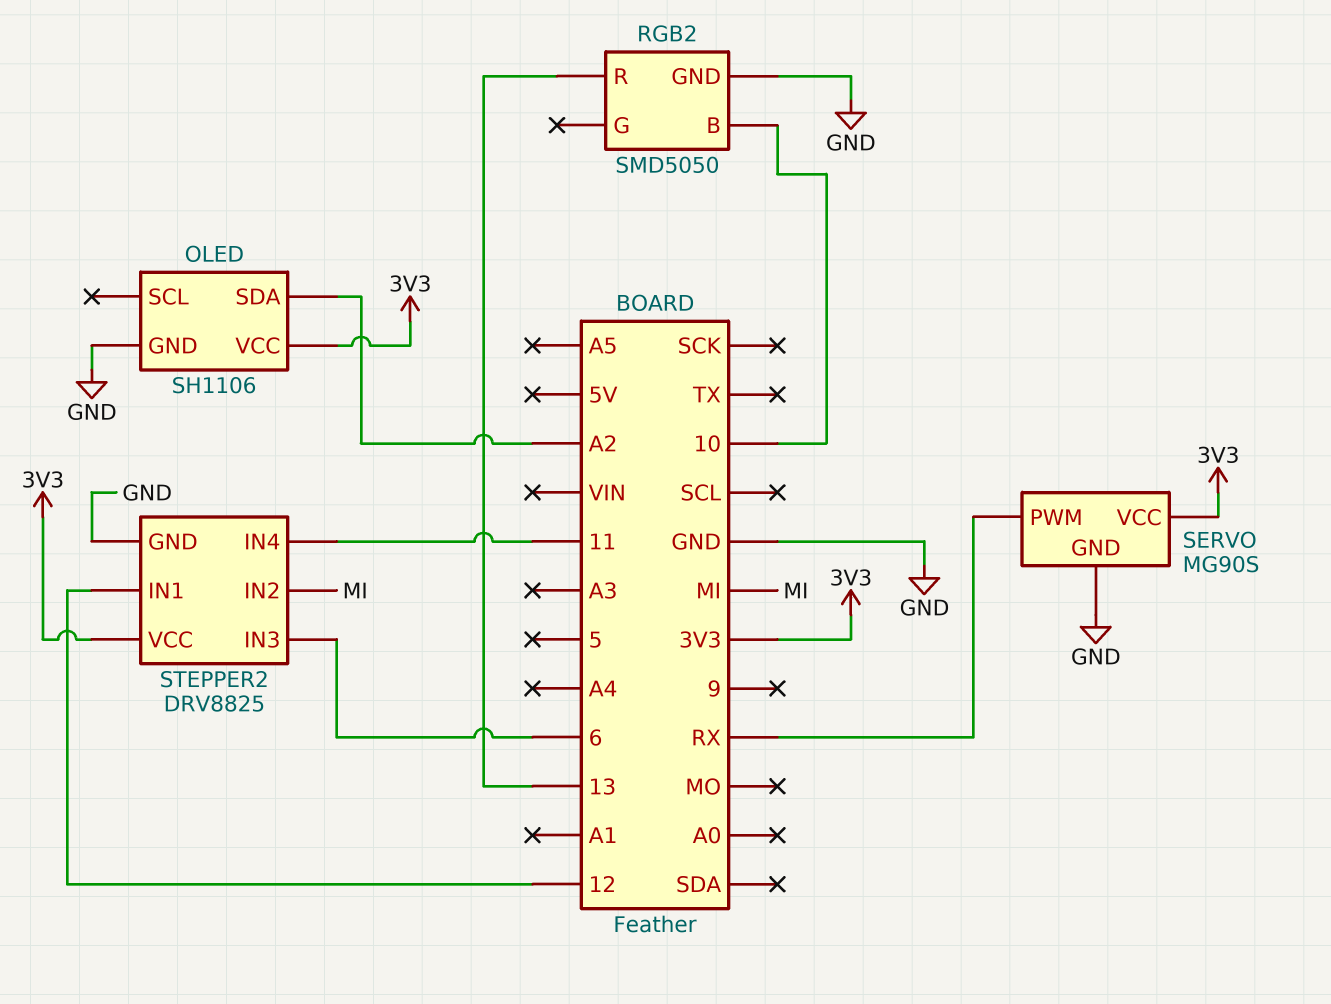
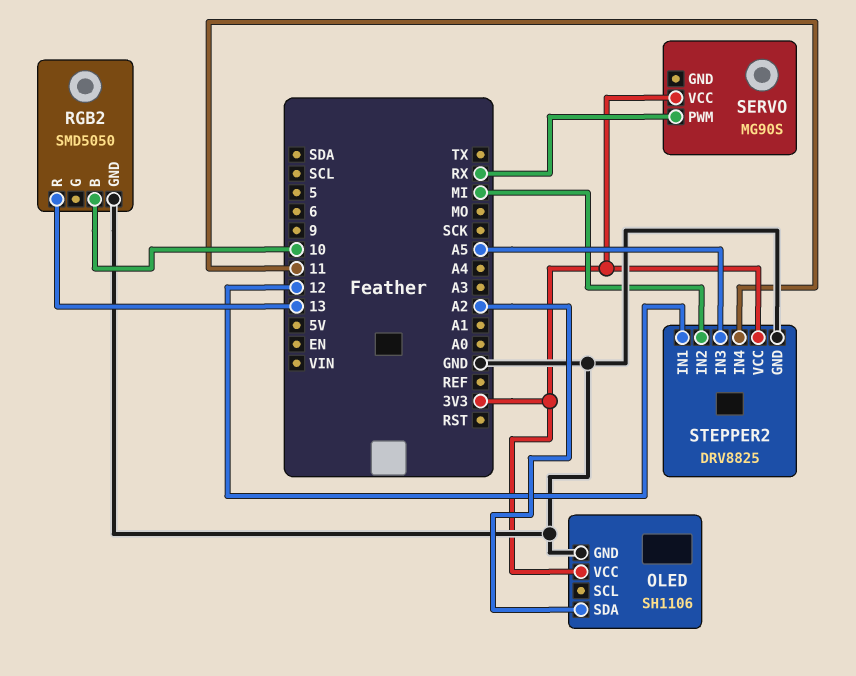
SERVO pin GND: GND -> none
STEPPER2 pin IN3: 6 -> A5

